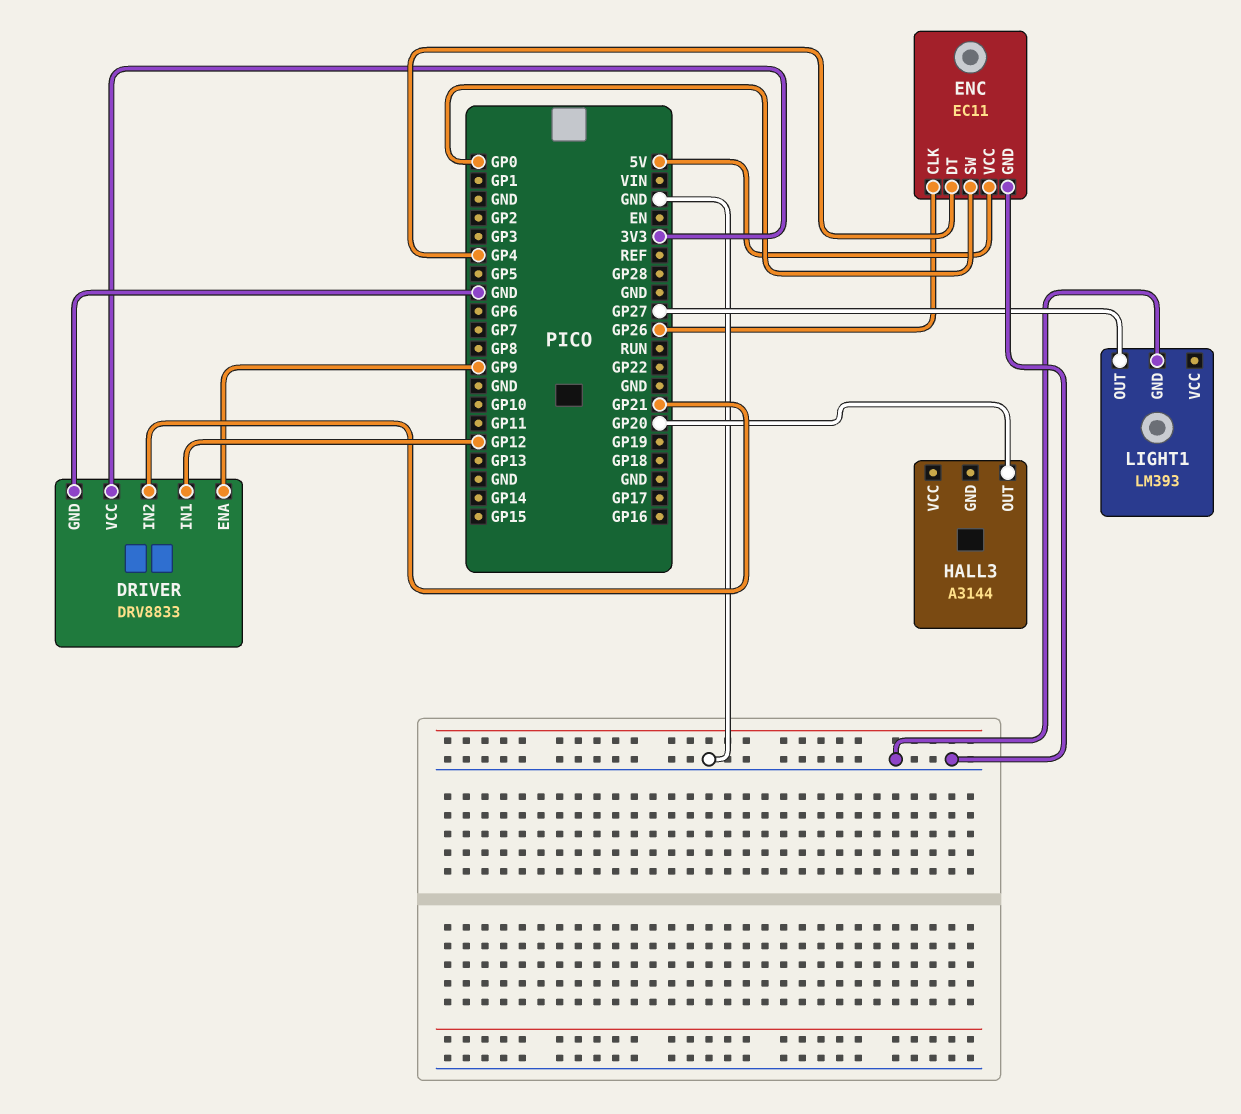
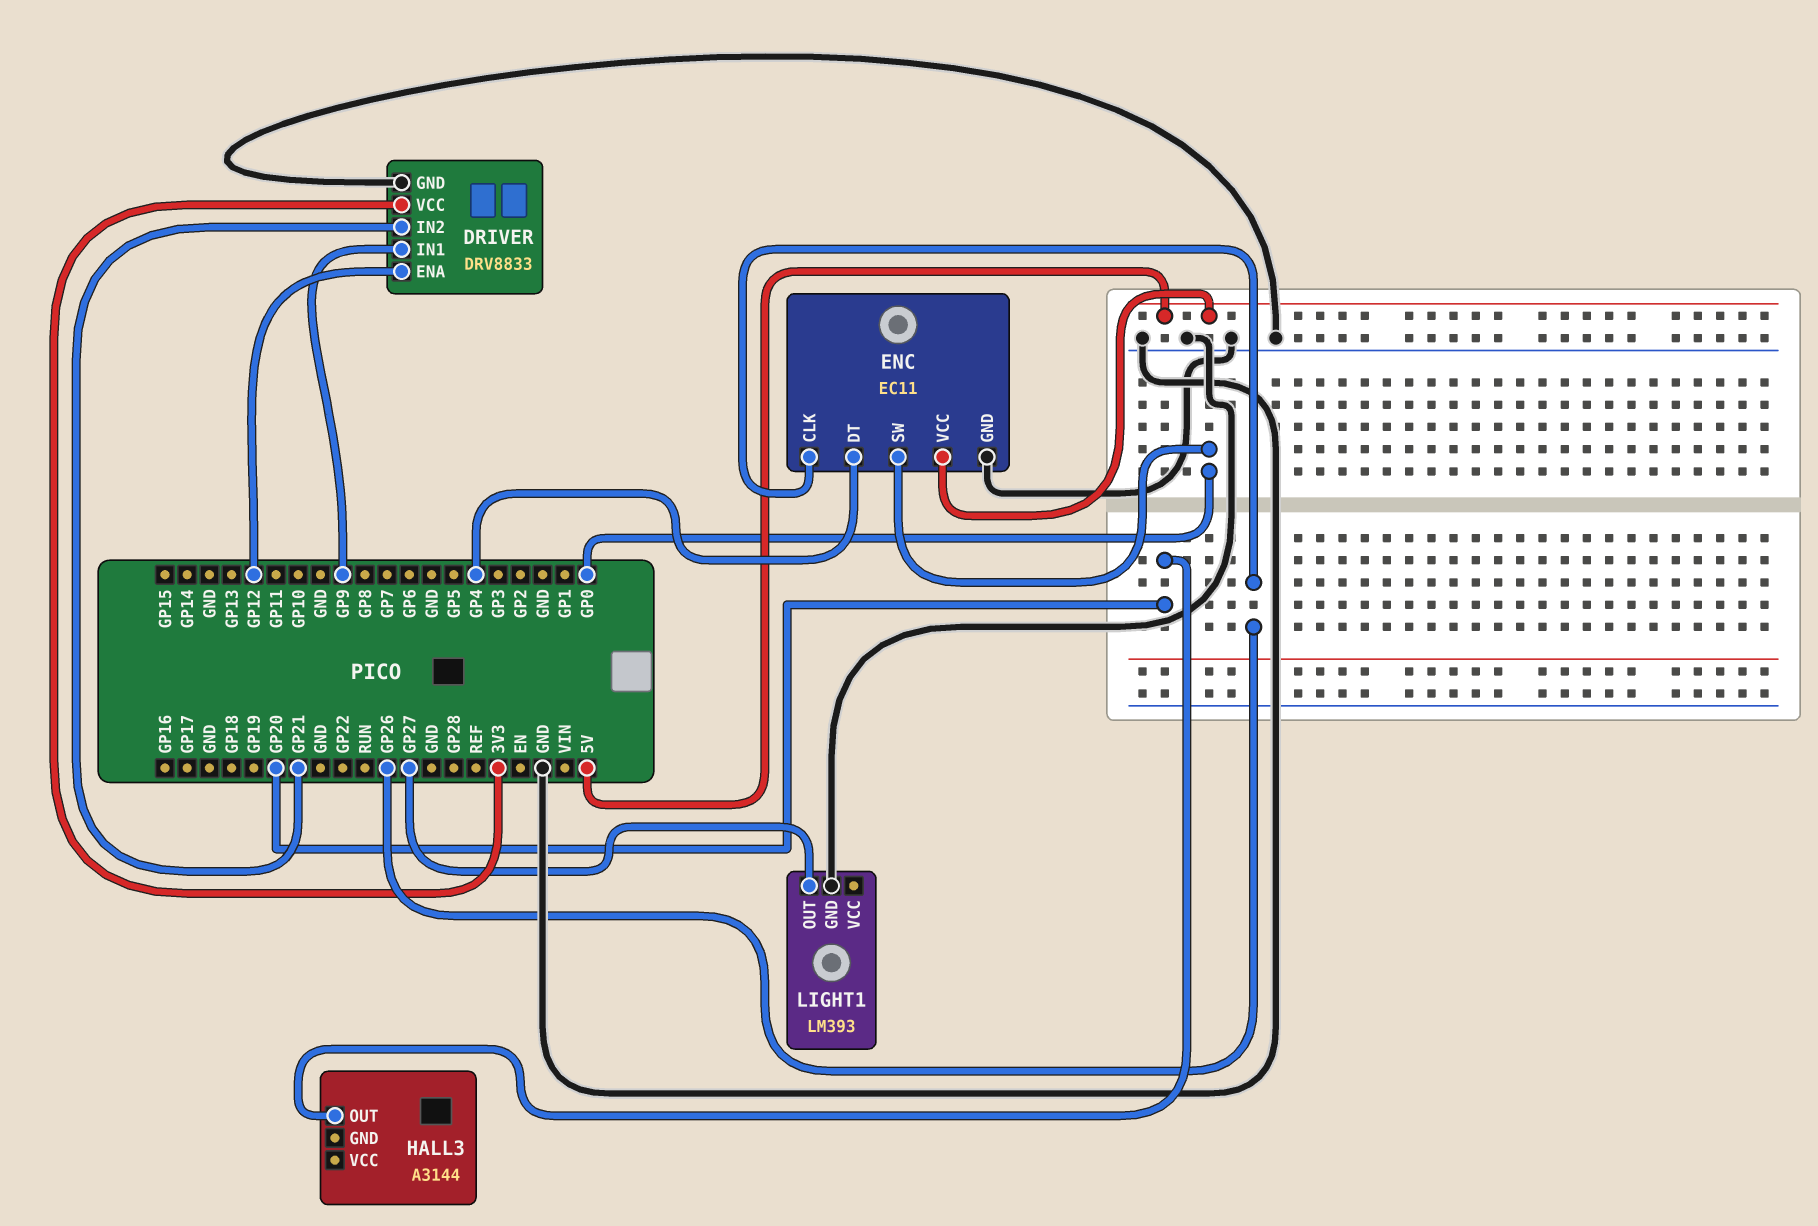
DRIVER pin ENA: GP9 -> GP12
DRIVER pin IN1: GP12 -> GP9

